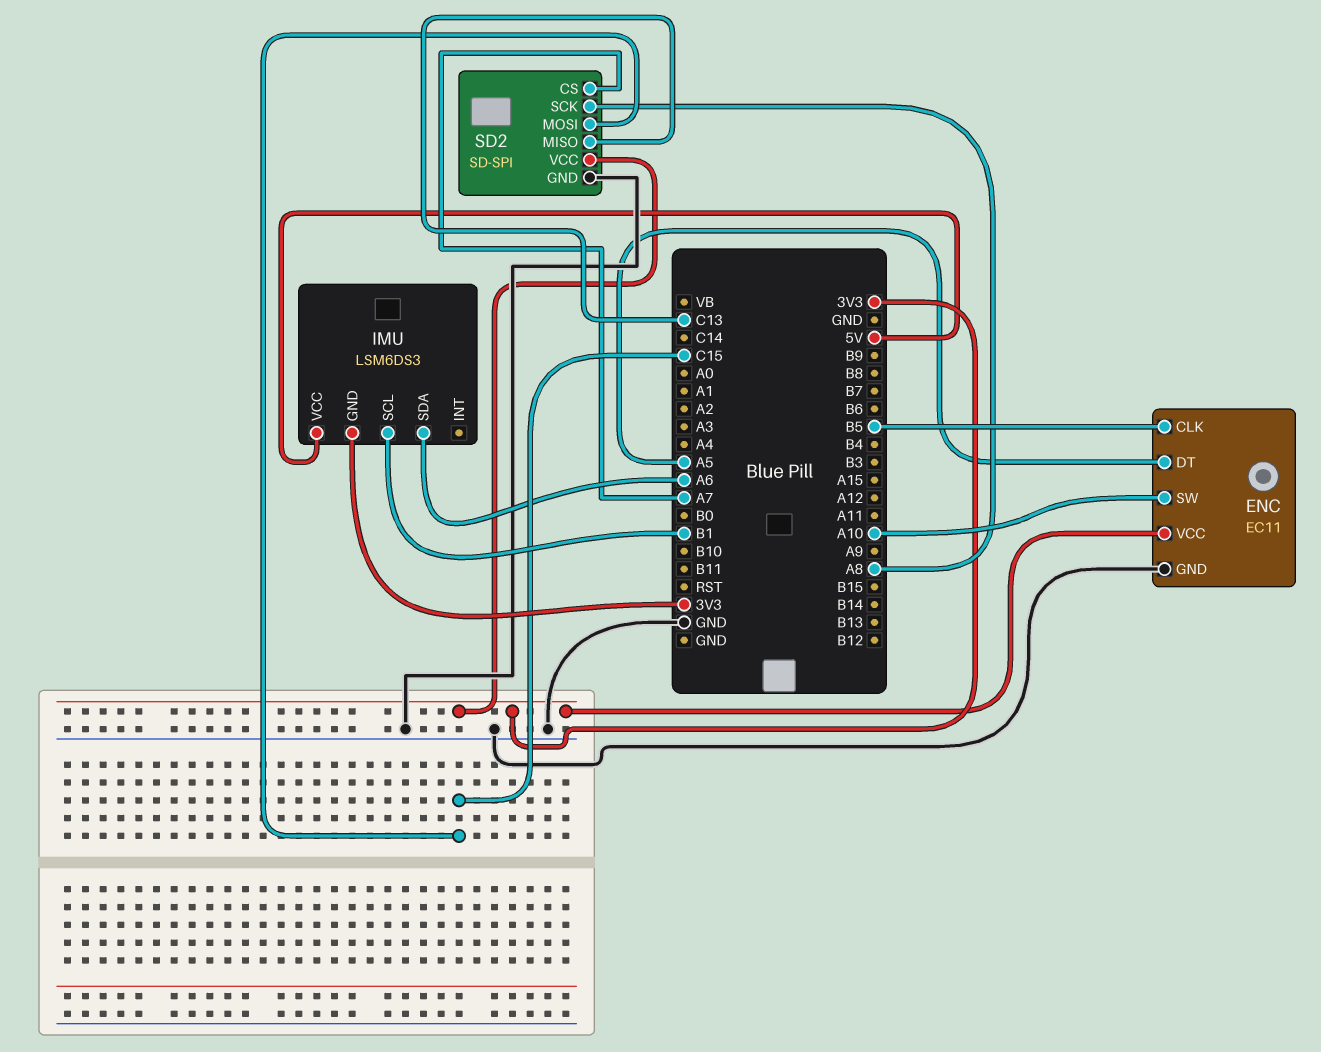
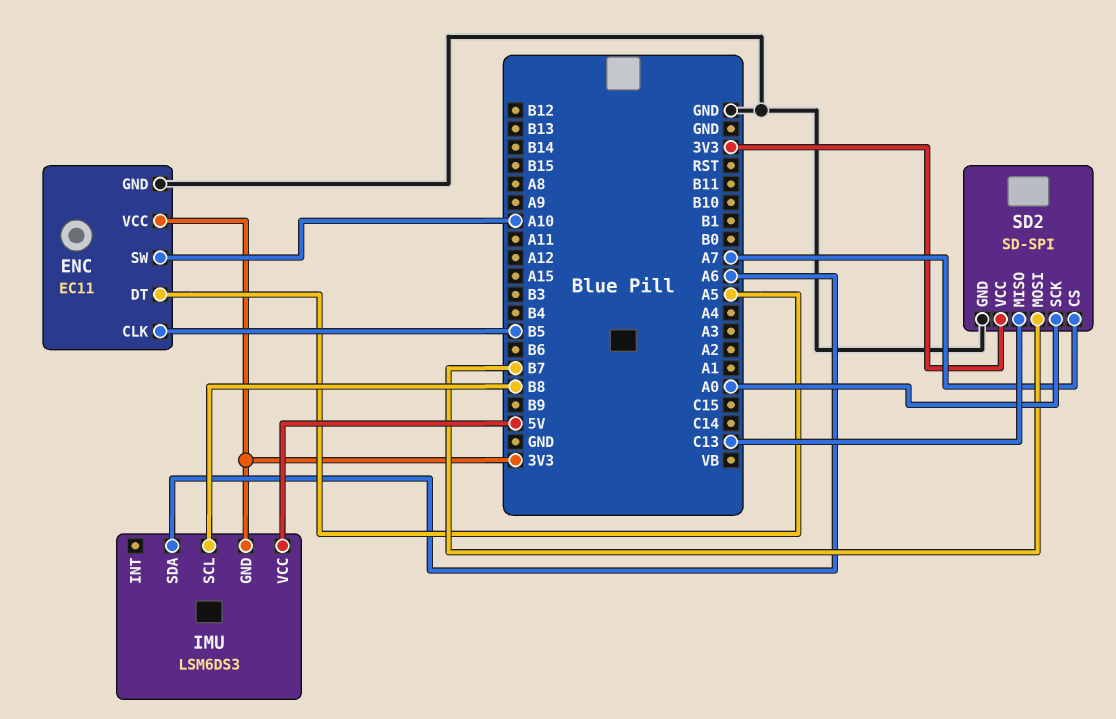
IMU pin SCL: B1 -> B8
SD2 pin MOSI: C15 -> B7
SD2 pin SCK: A8 -> A0

